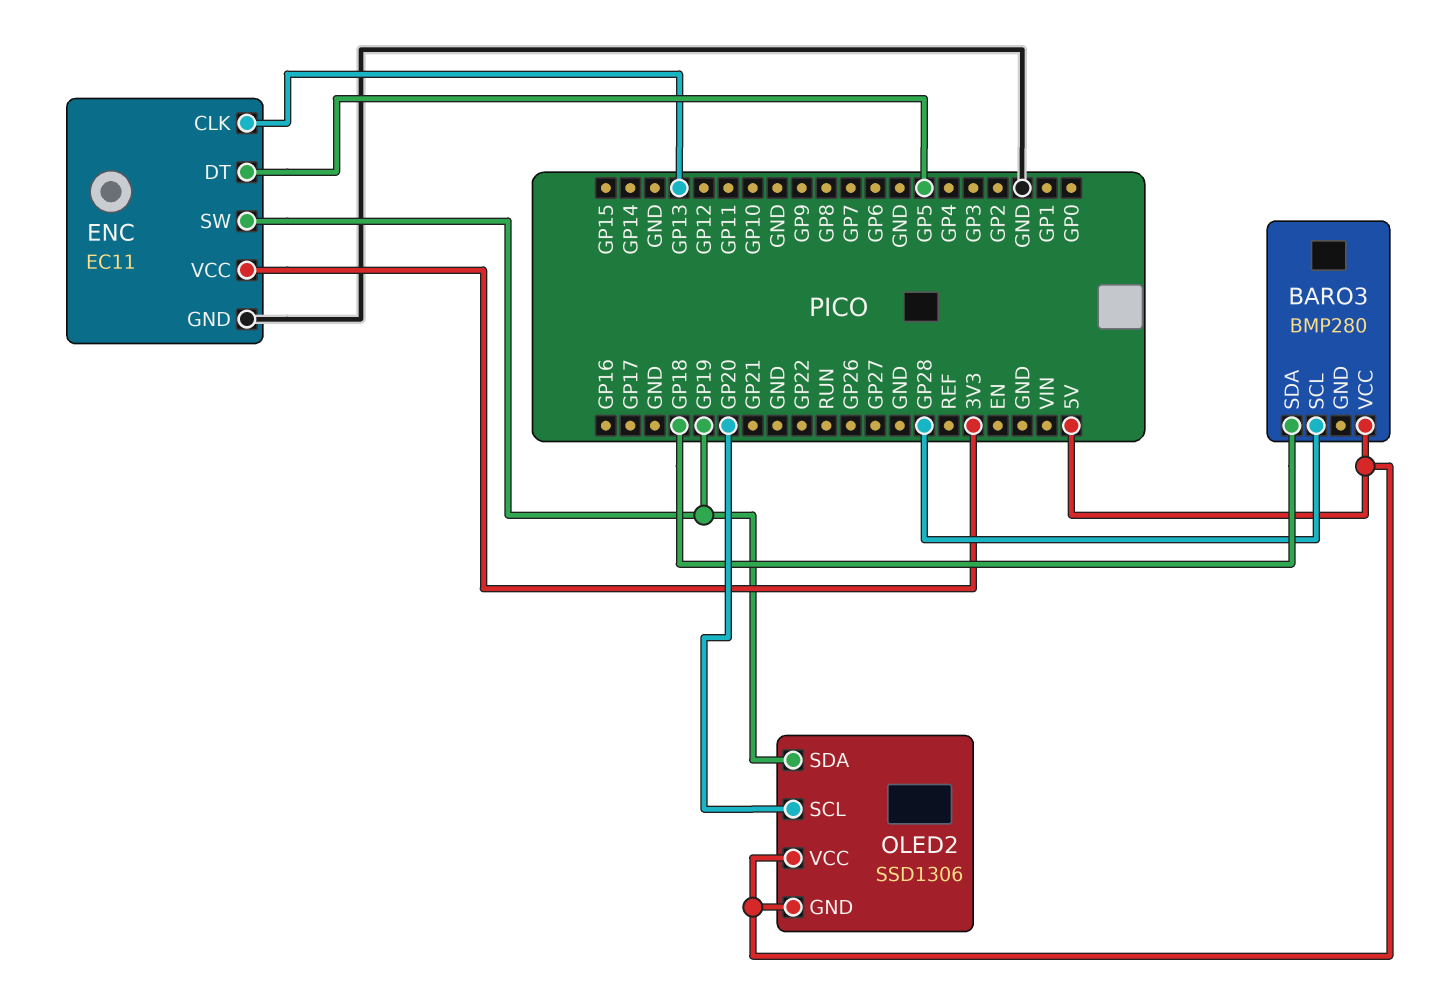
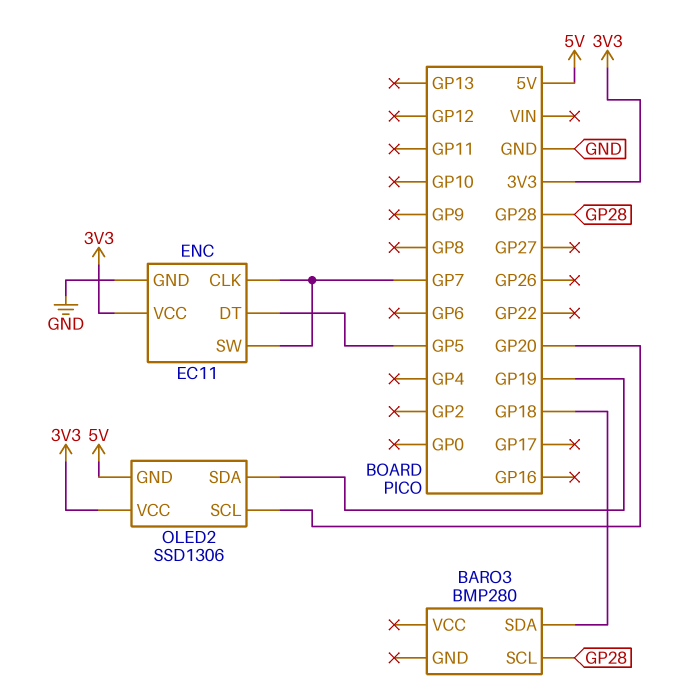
BARO3 pin VCC: 5V -> none
ENC pin CLK: GP13 -> GP7
ENC pin SW: GP19 -> GP7
OLED2 pin VCC: 5V -> 3V3

